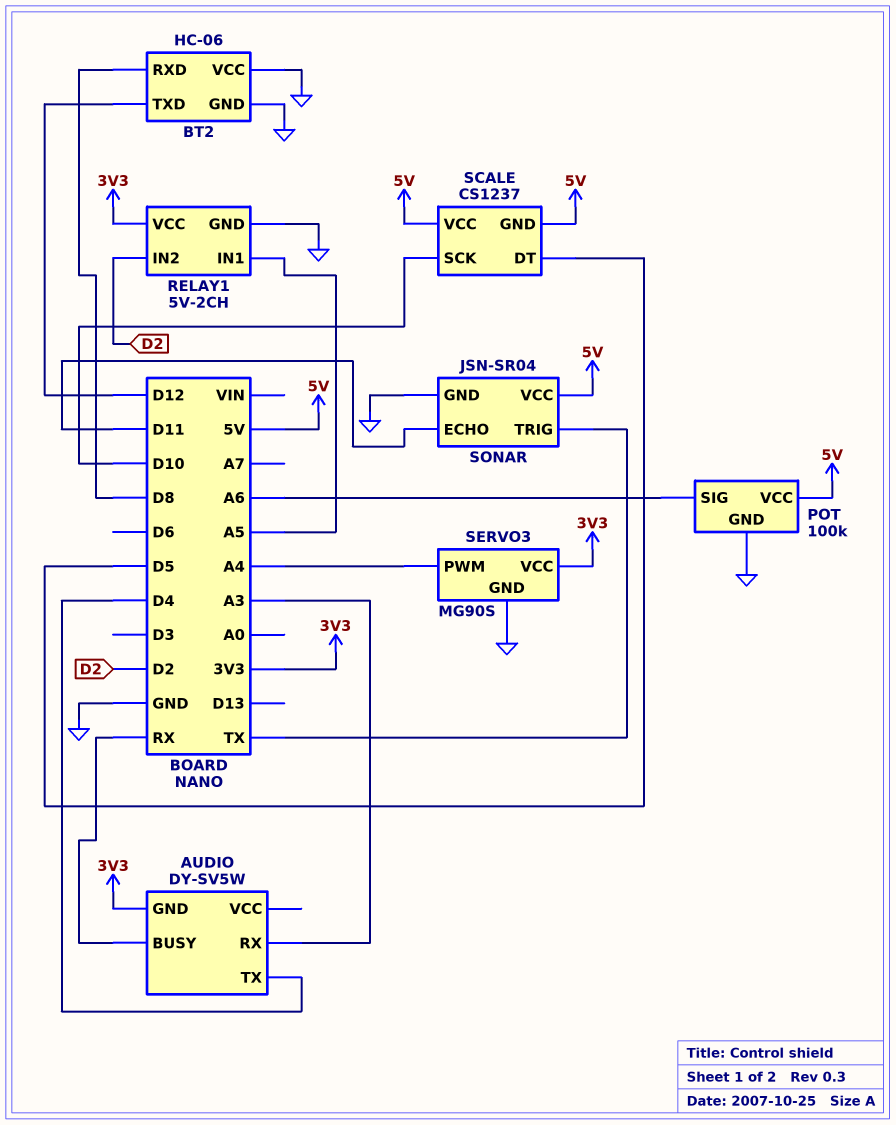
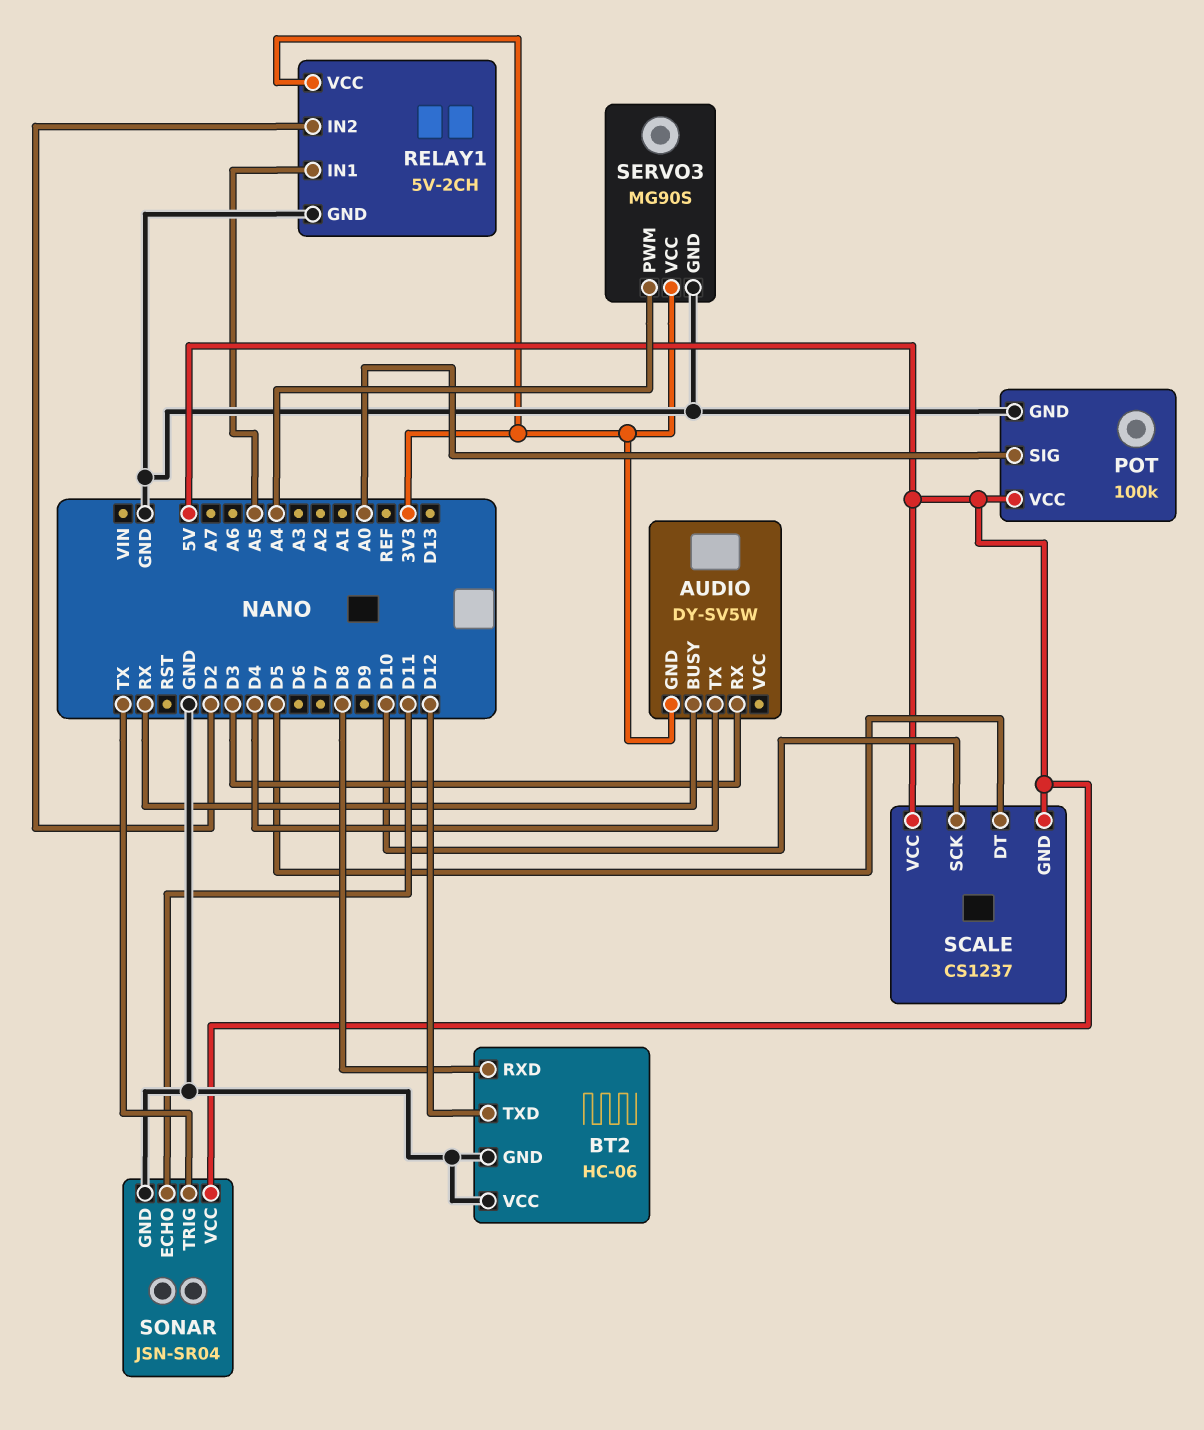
AUDIO pin RX: A3 -> D3
POT pin SIG: A6 -> A0

